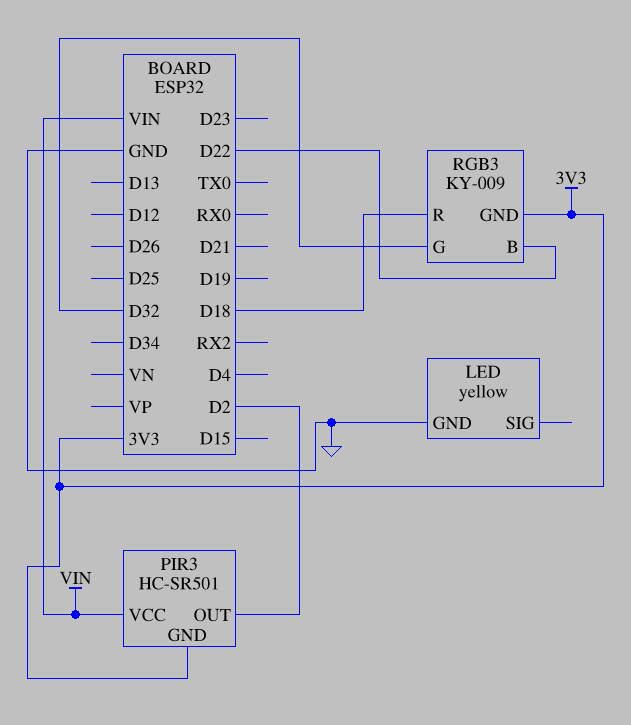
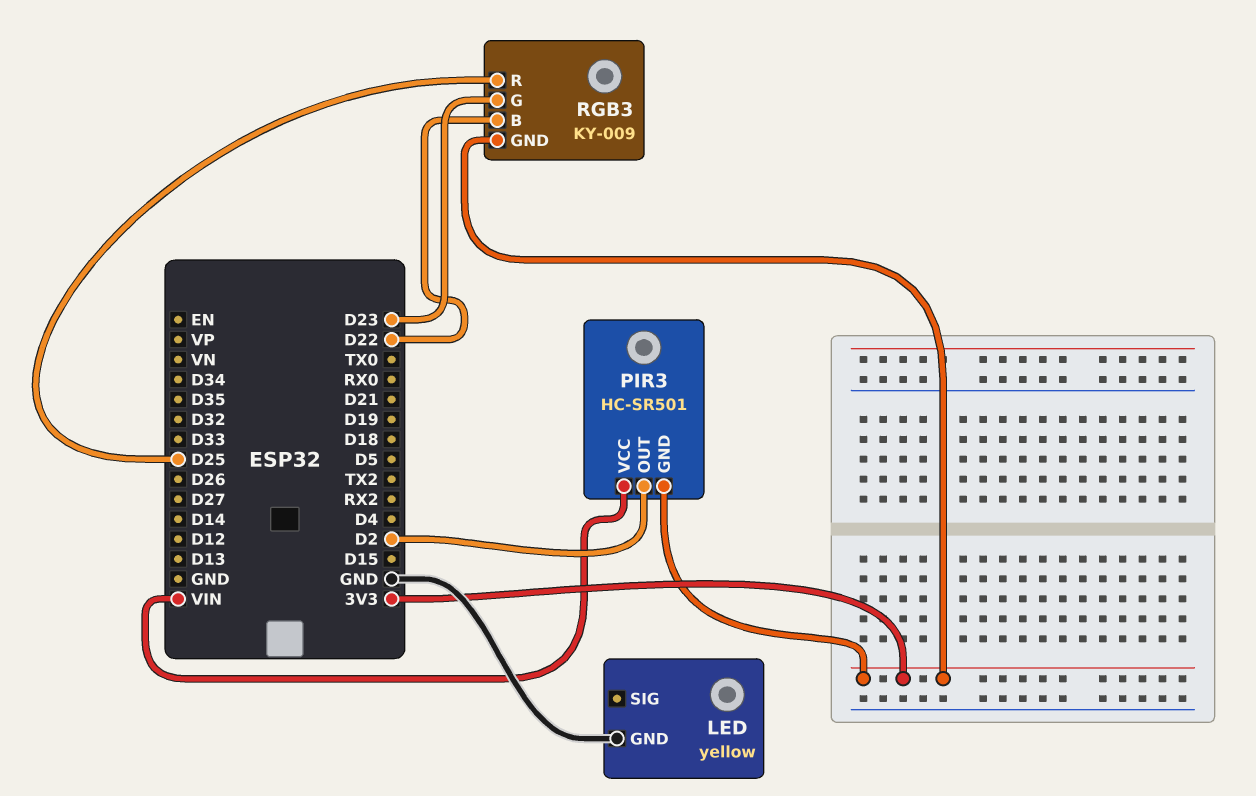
RGB3 pin G: D32 -> D23
RGB3 pin R: D18 -> D25

